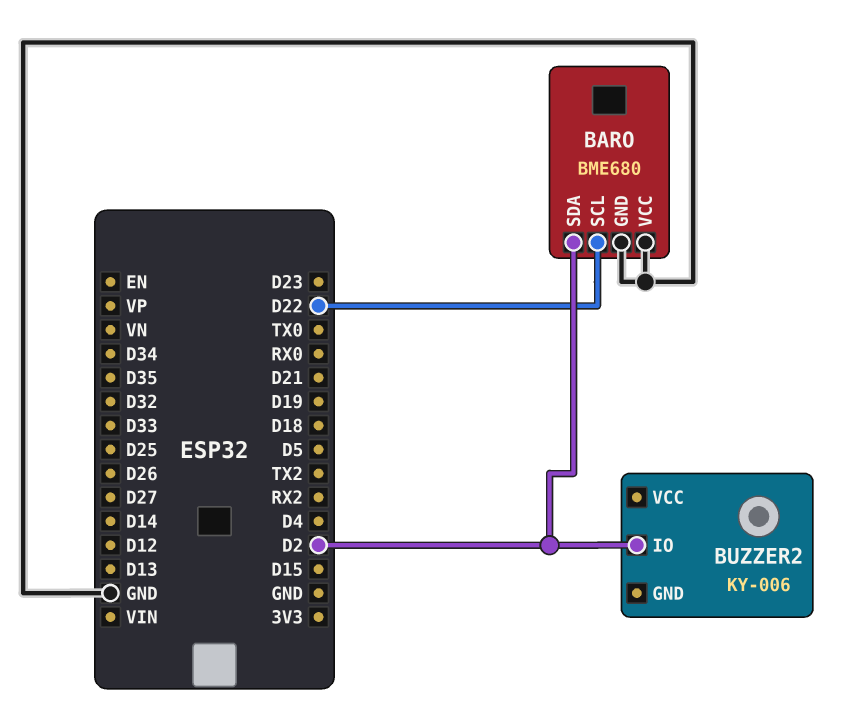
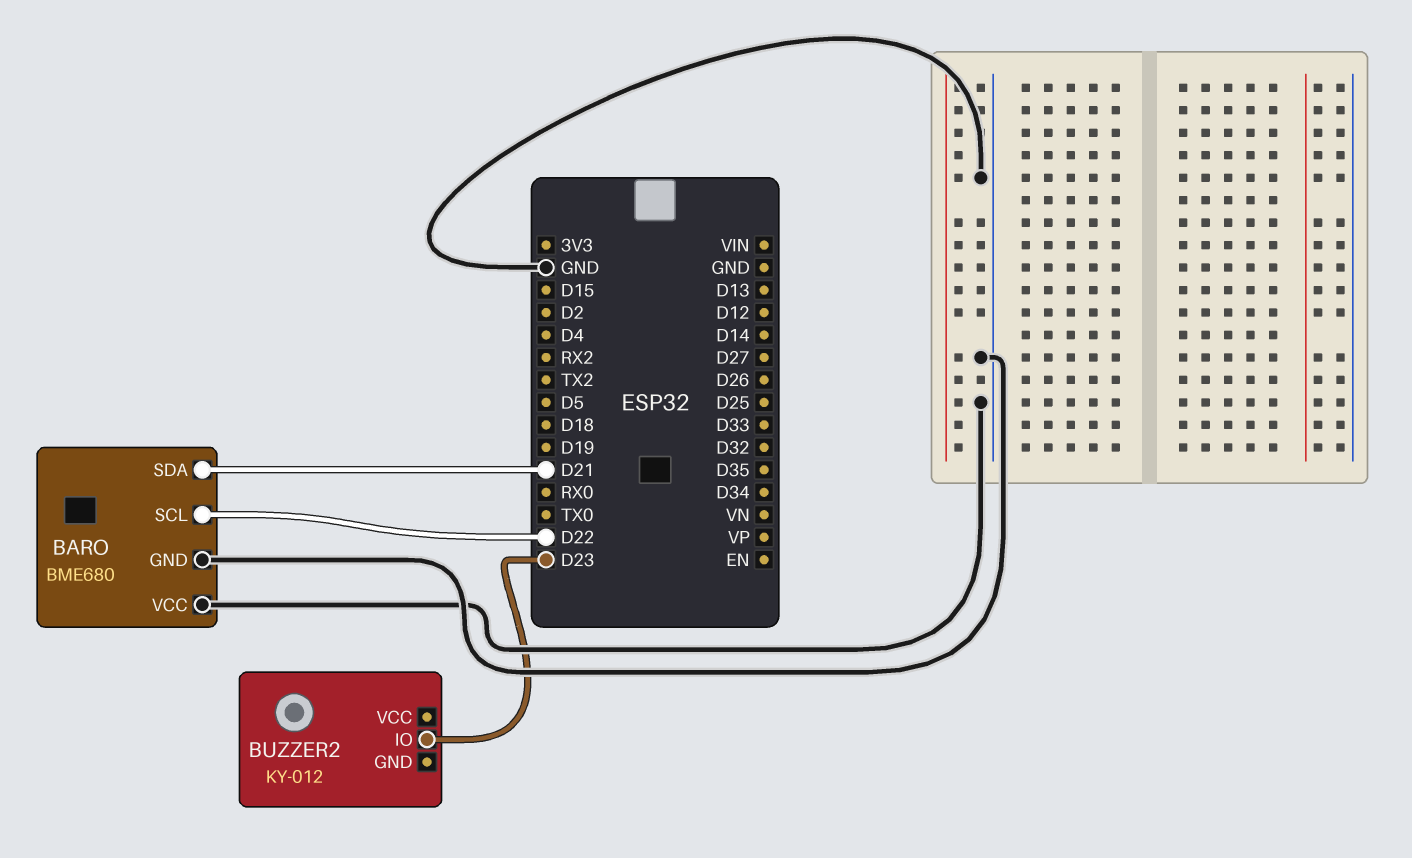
BARO pin SDA: D2 -> D21
BUZZER2: KY-006 -> KY-012
BUZZER2 pin IO: D2 -> D23

